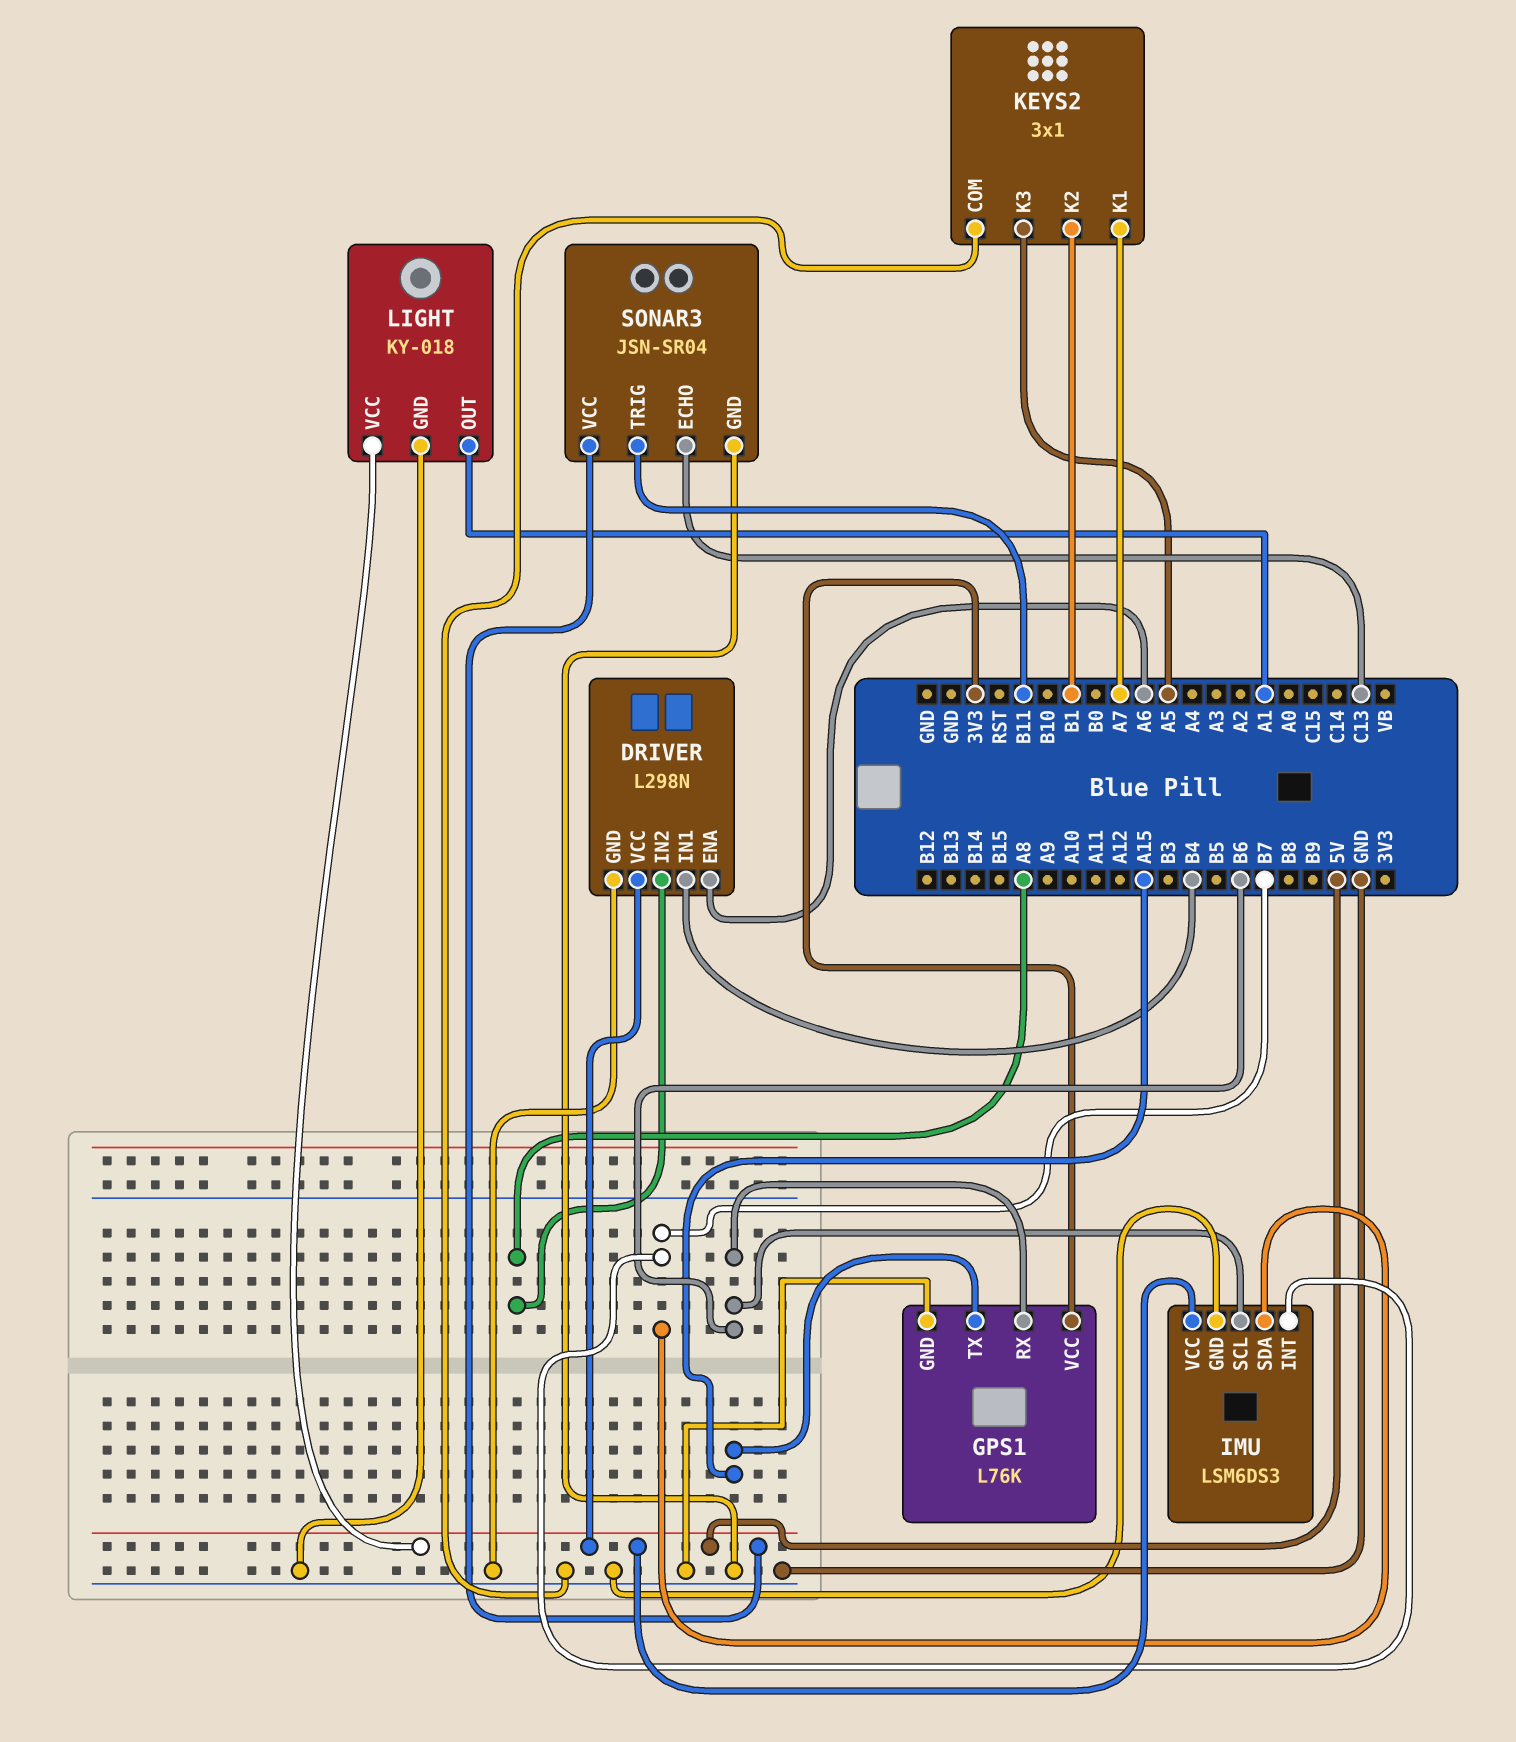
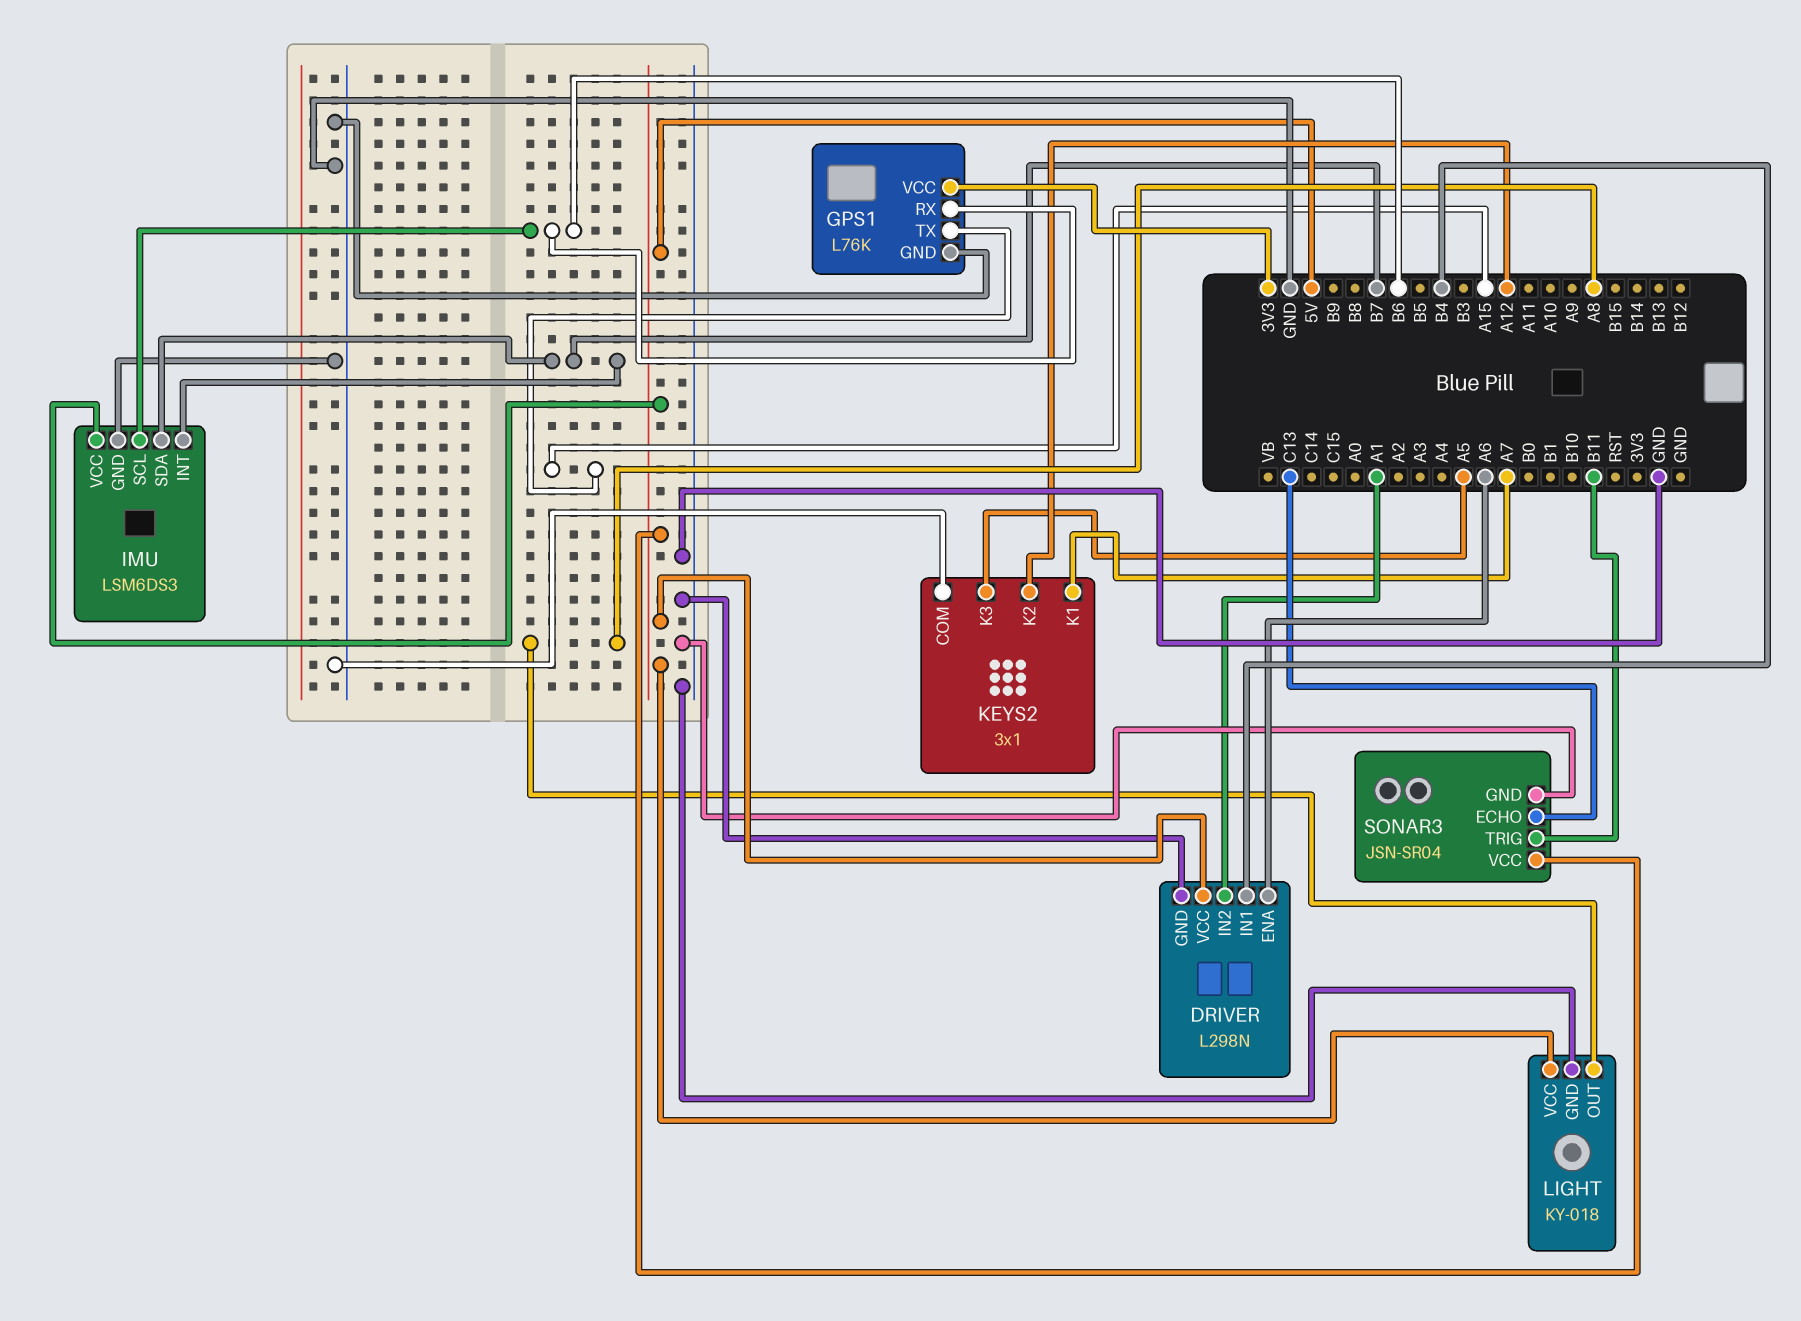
DRIVER pin IN2: A8 -> A1
KEYS2 pin K2: B1 -> A12
LIGHT pin OUT: A1 -> A8

